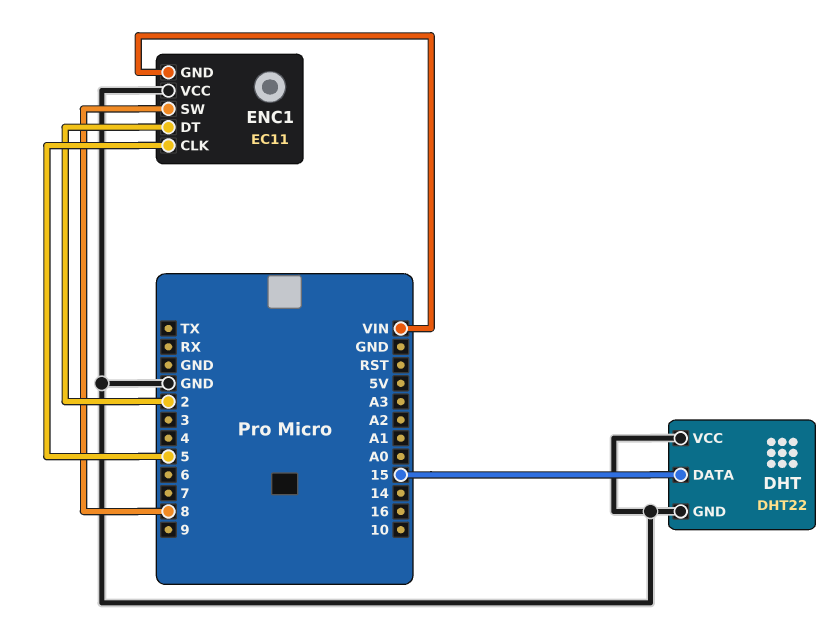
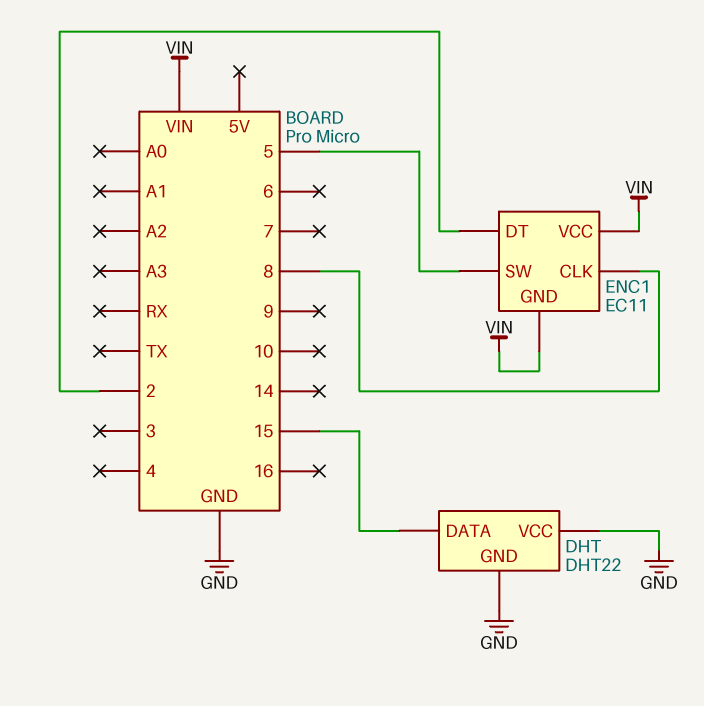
ENC1 pin CLK: 5 -> 8
ENC1 pin SW: 8 -> 5
ENC1 pin VCC: GND -> VIN

